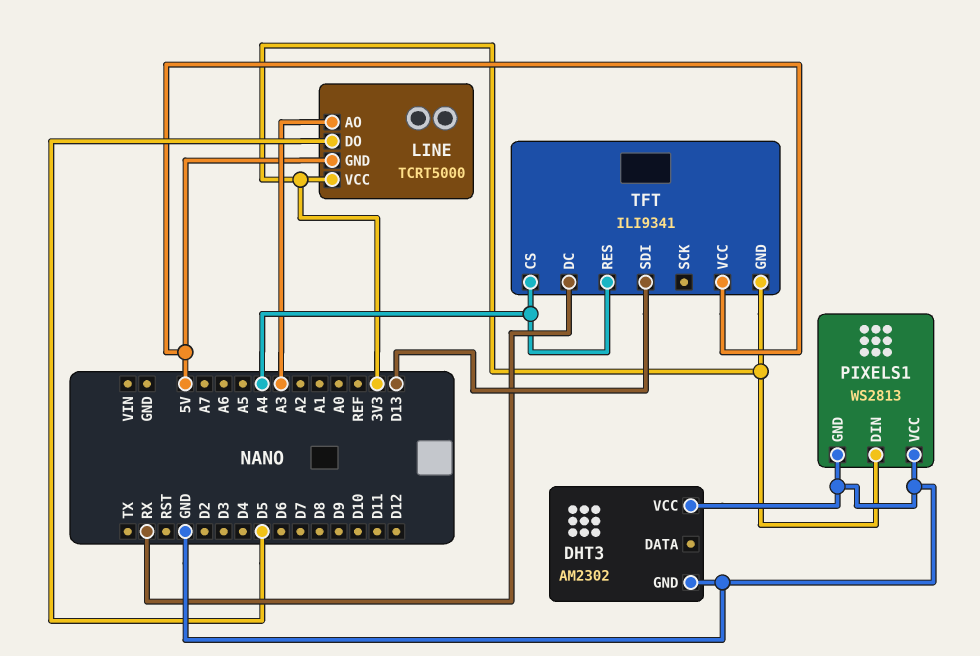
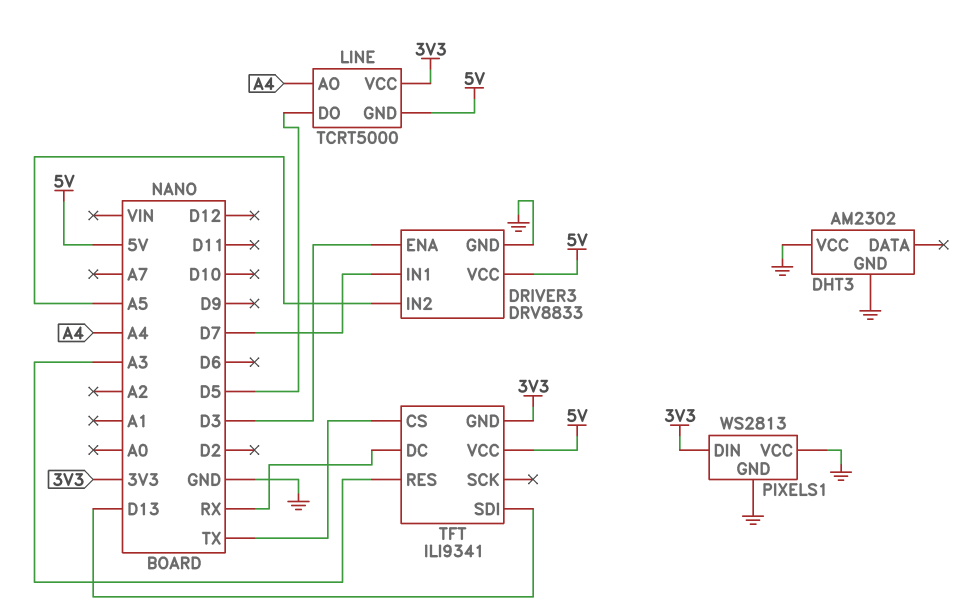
DRIVER3: none -> DRV8833
DRIVER3 pin ENA: none -> D3
DRIVER3 pin GND: none -> GND
DRIVER3 pin IN1: none -> D7
DRIVER3 pin IN2: none -> A5
DRIVER3 pin VCC: none -> 5V
LINE pin AO: A3 -> A4
TFT pin CS: A4 -> TX
TFT pin RES: A4 -> A3

